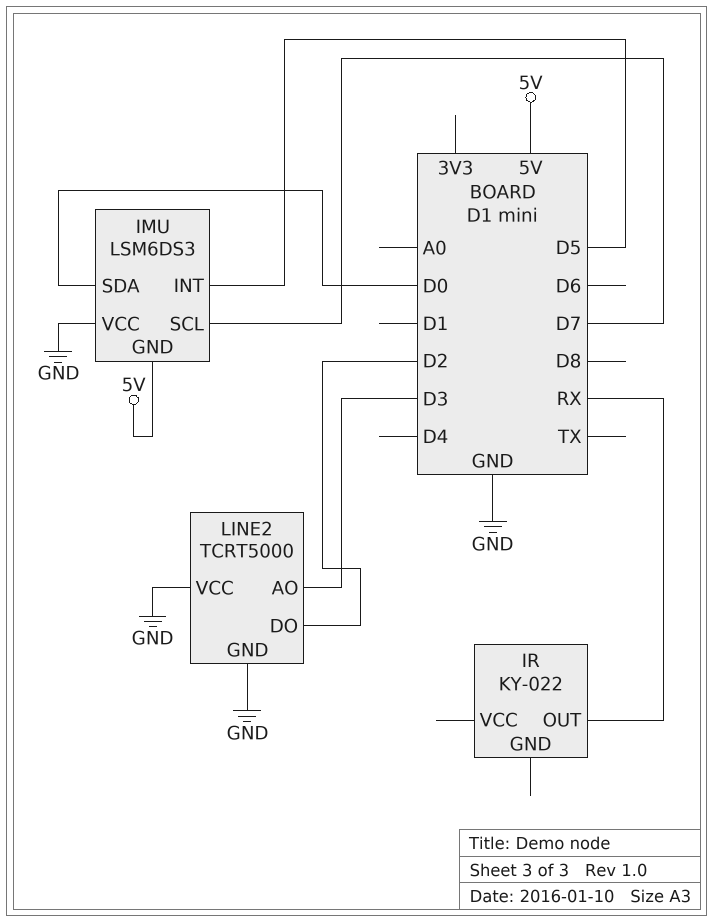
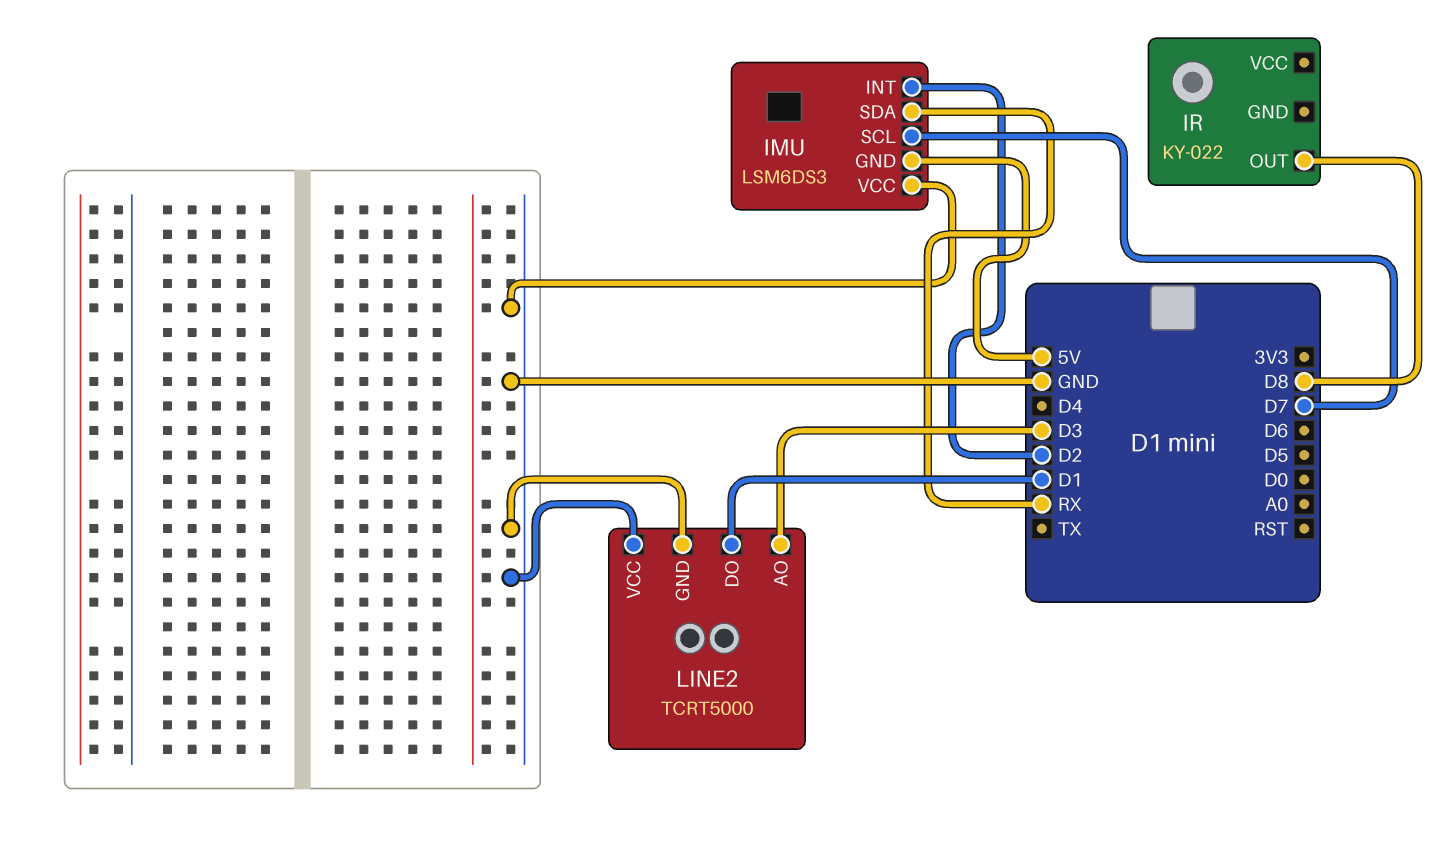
IMU pin INT: D5 -> D2
IMU pin SDA: D0 -> RX
IR pin OUT: RX -> D8
LINE2 pin DO: D2 -> D1

